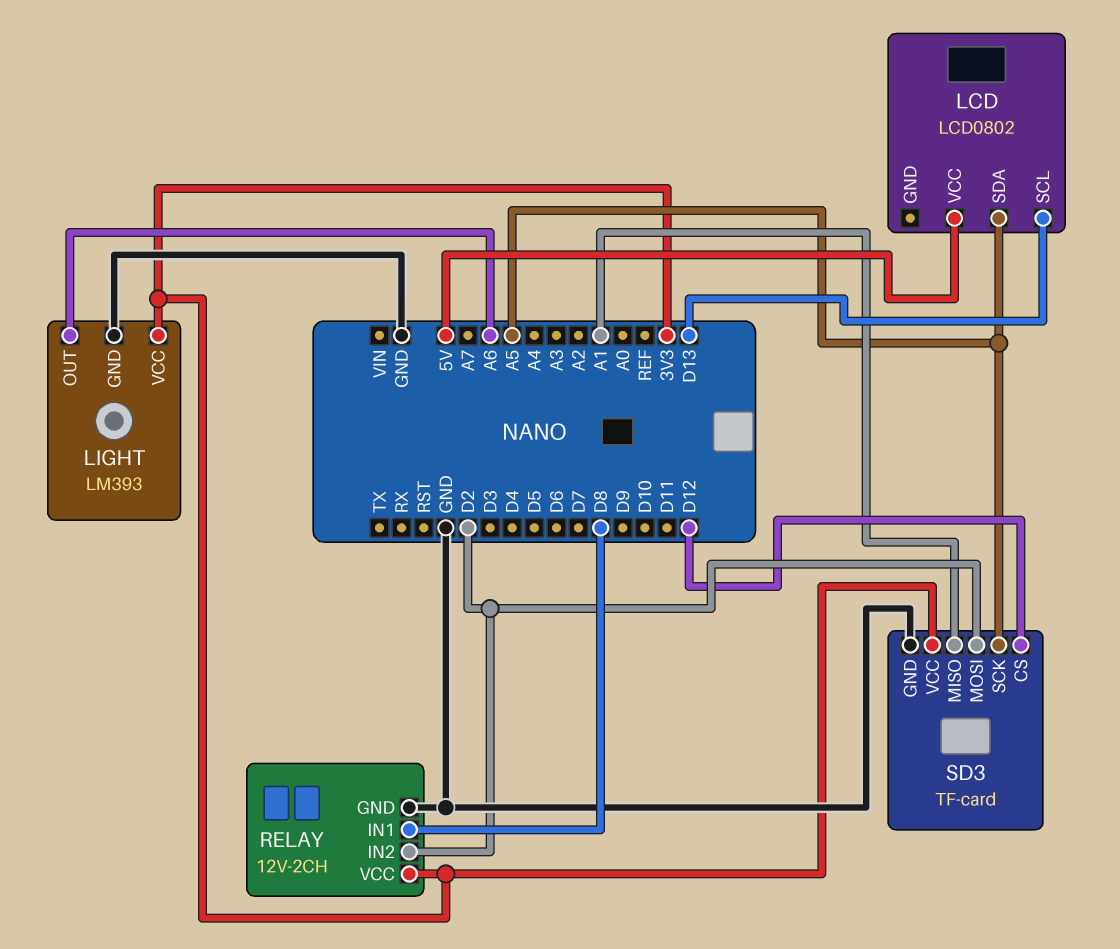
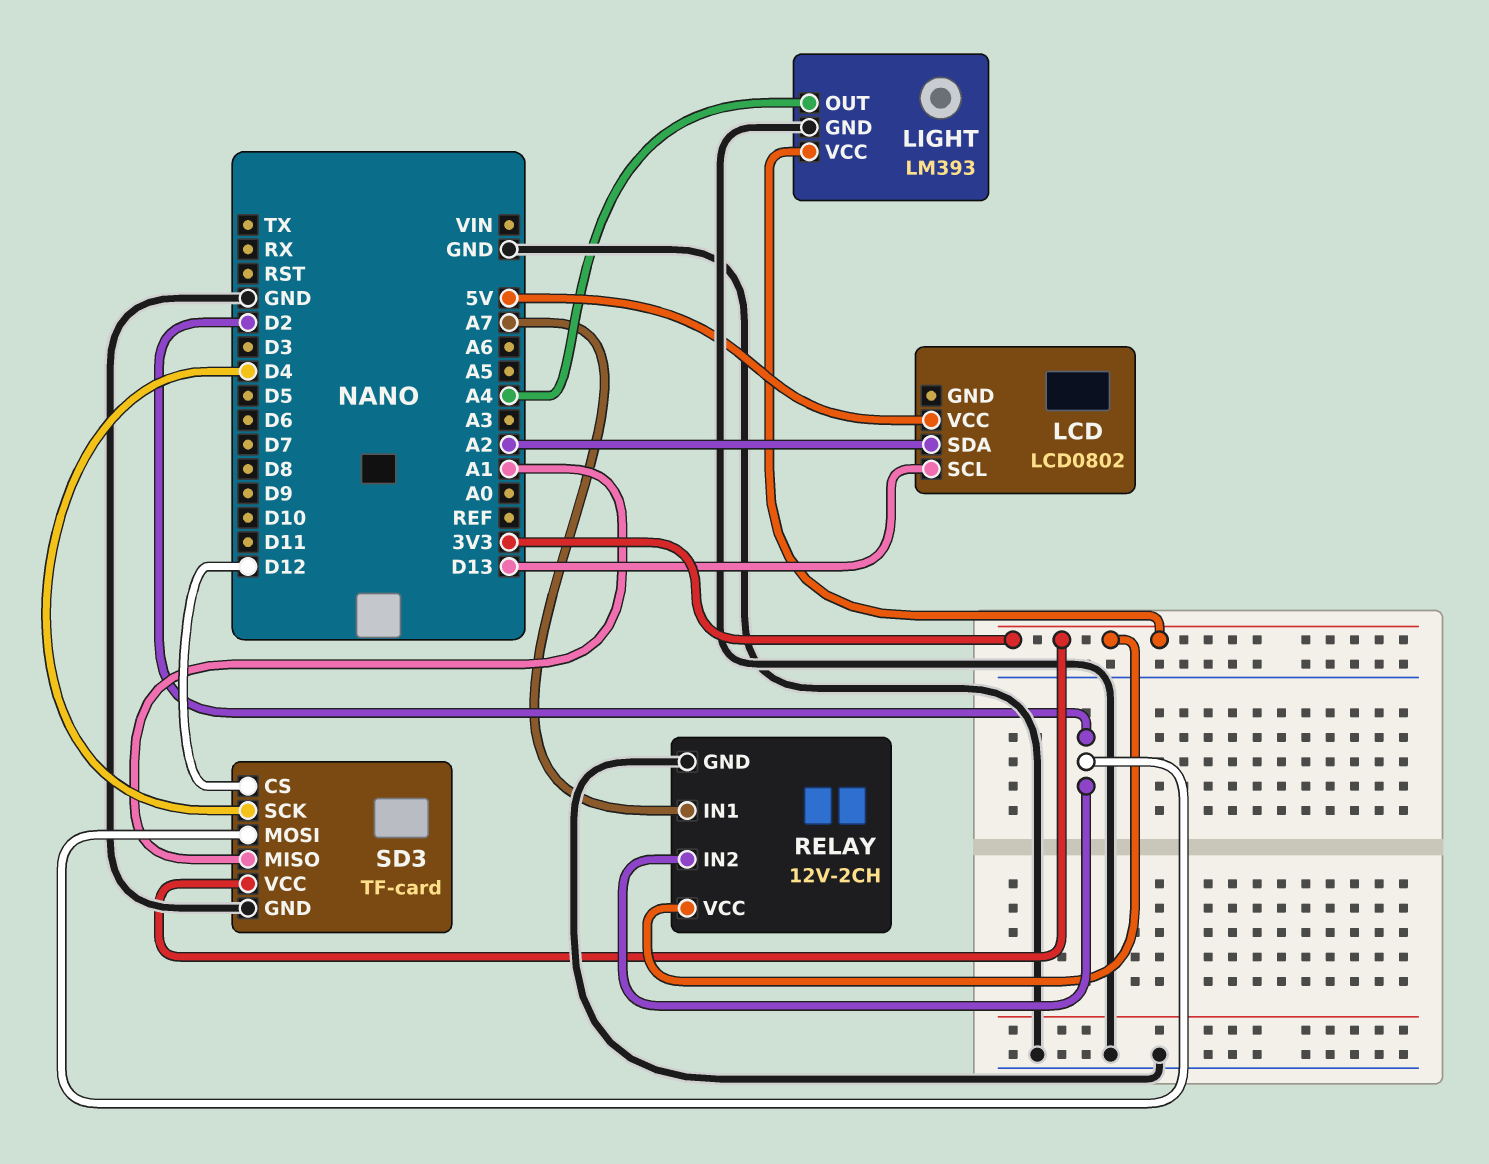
LCD pin SDA: A5 -> A2
LIGHT pin OUT: A6 -> A4
RELAY pin IN1: D8 -> A7
SD3 pin SCK: A5 -> D4

